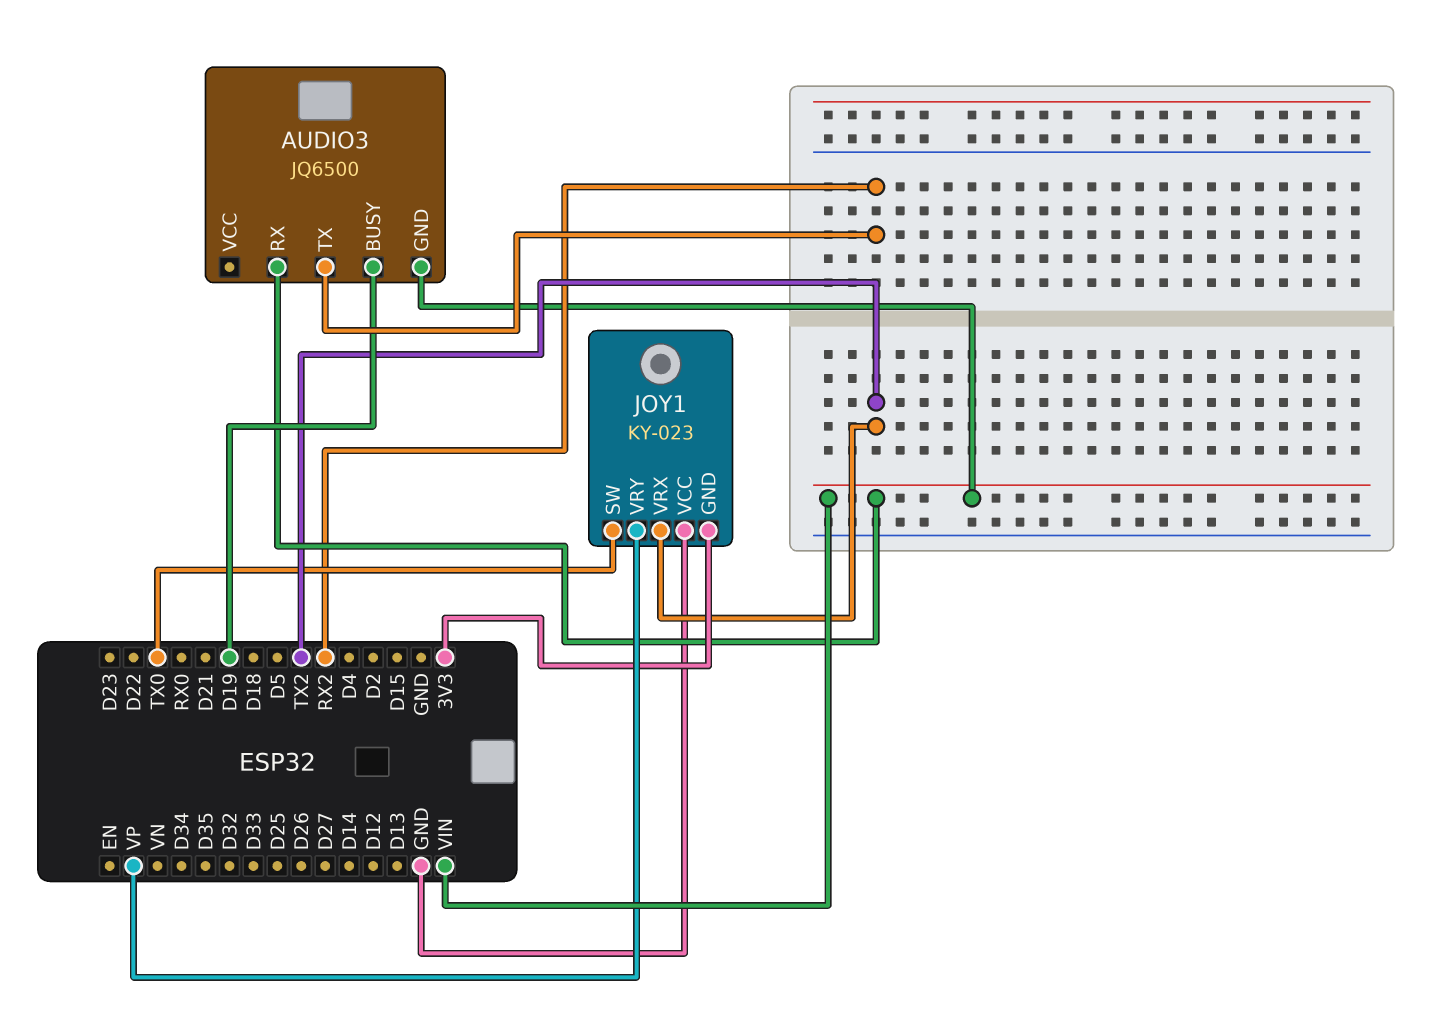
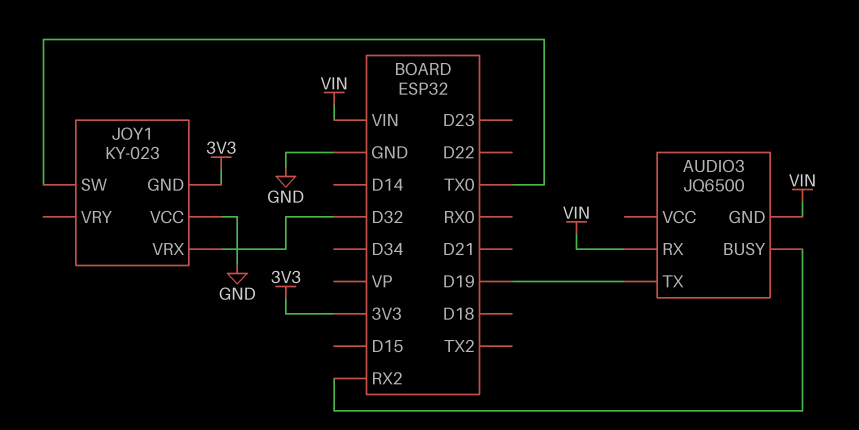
AUDIO3 pin BUSY: D19 -> RX2
AUDIO3 pin TX: RX2 -> D19
JOY1 pin VRX: TX2 -> D32
JOY1 pin VRY: VP -> none

